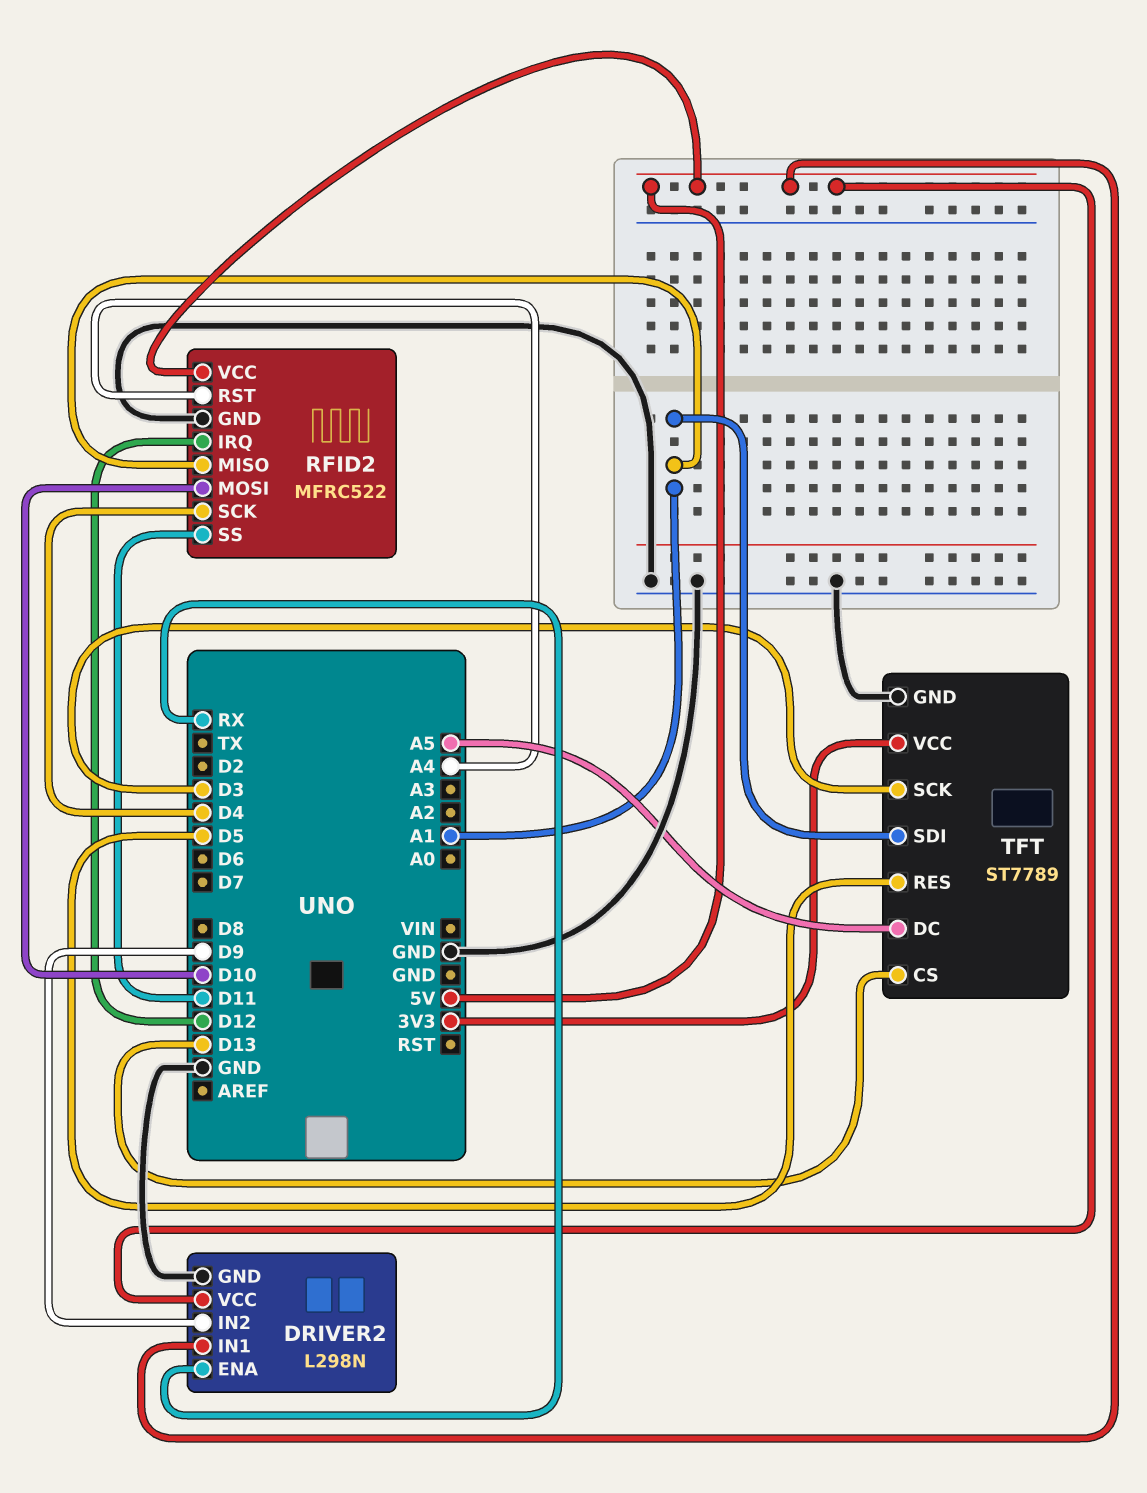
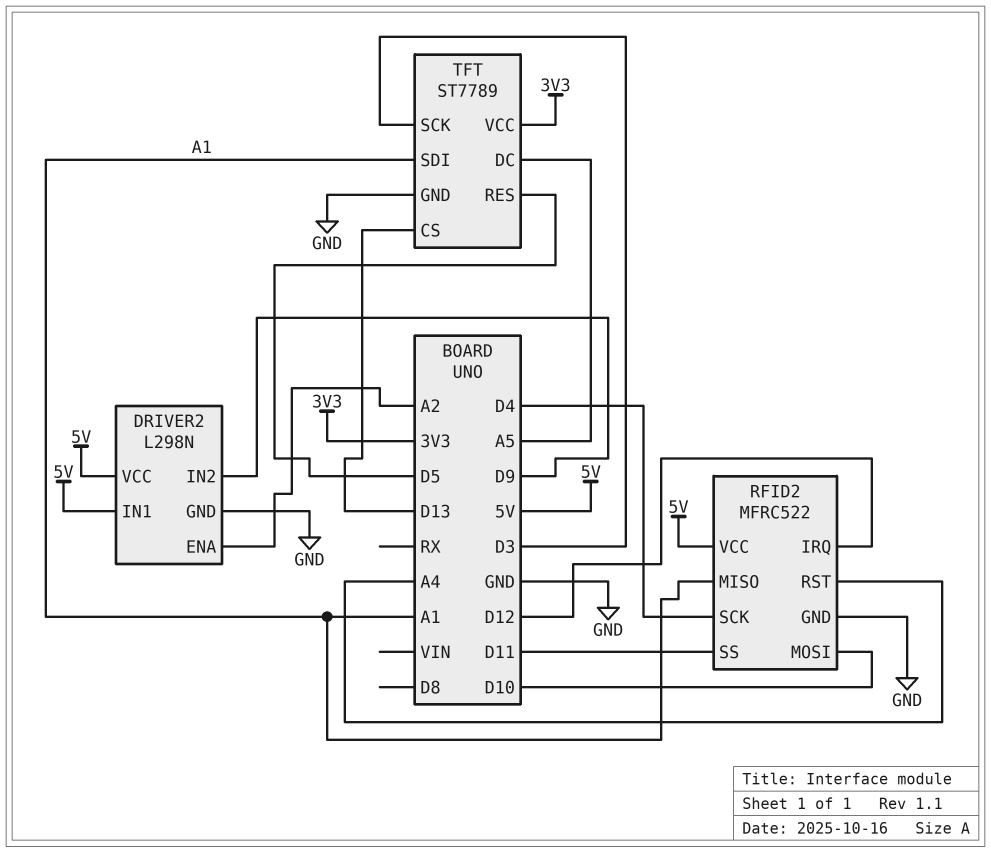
DRIVER2 pin ENA: RX -> A2

